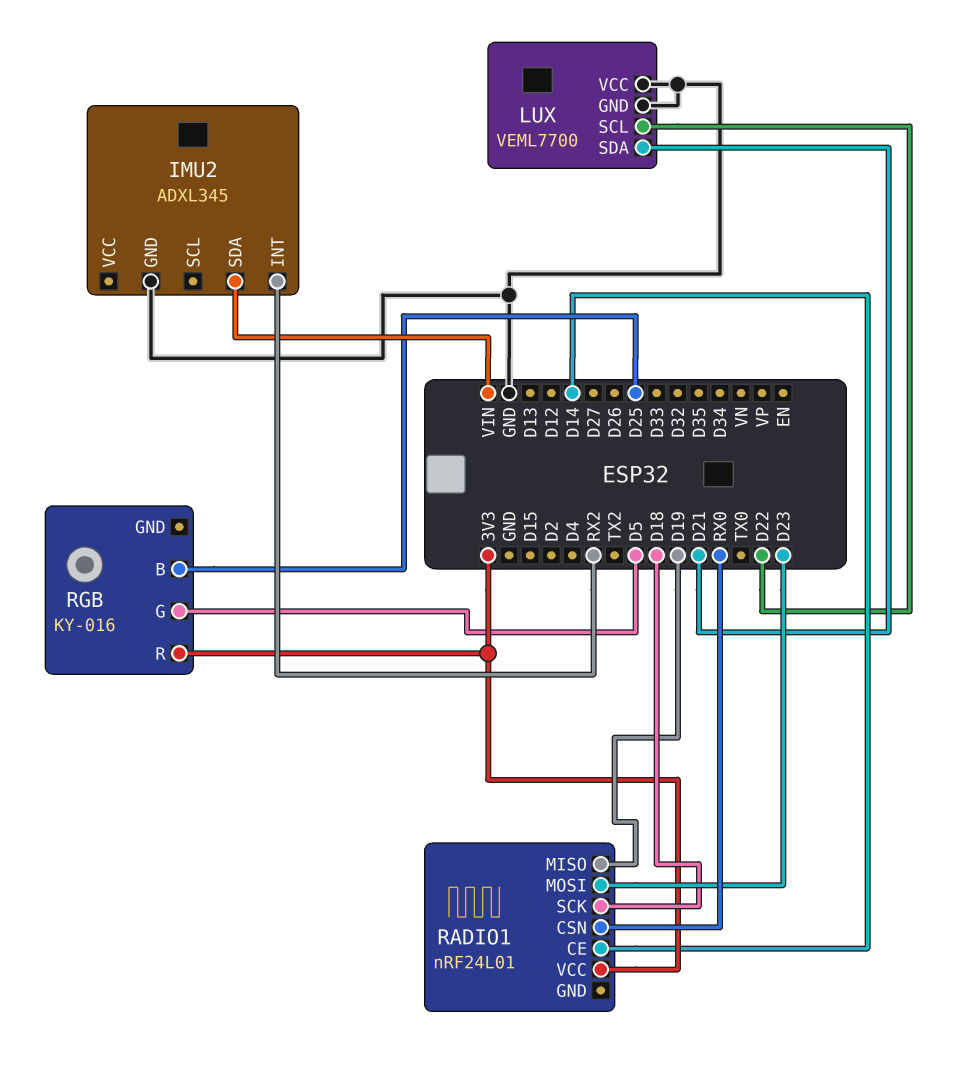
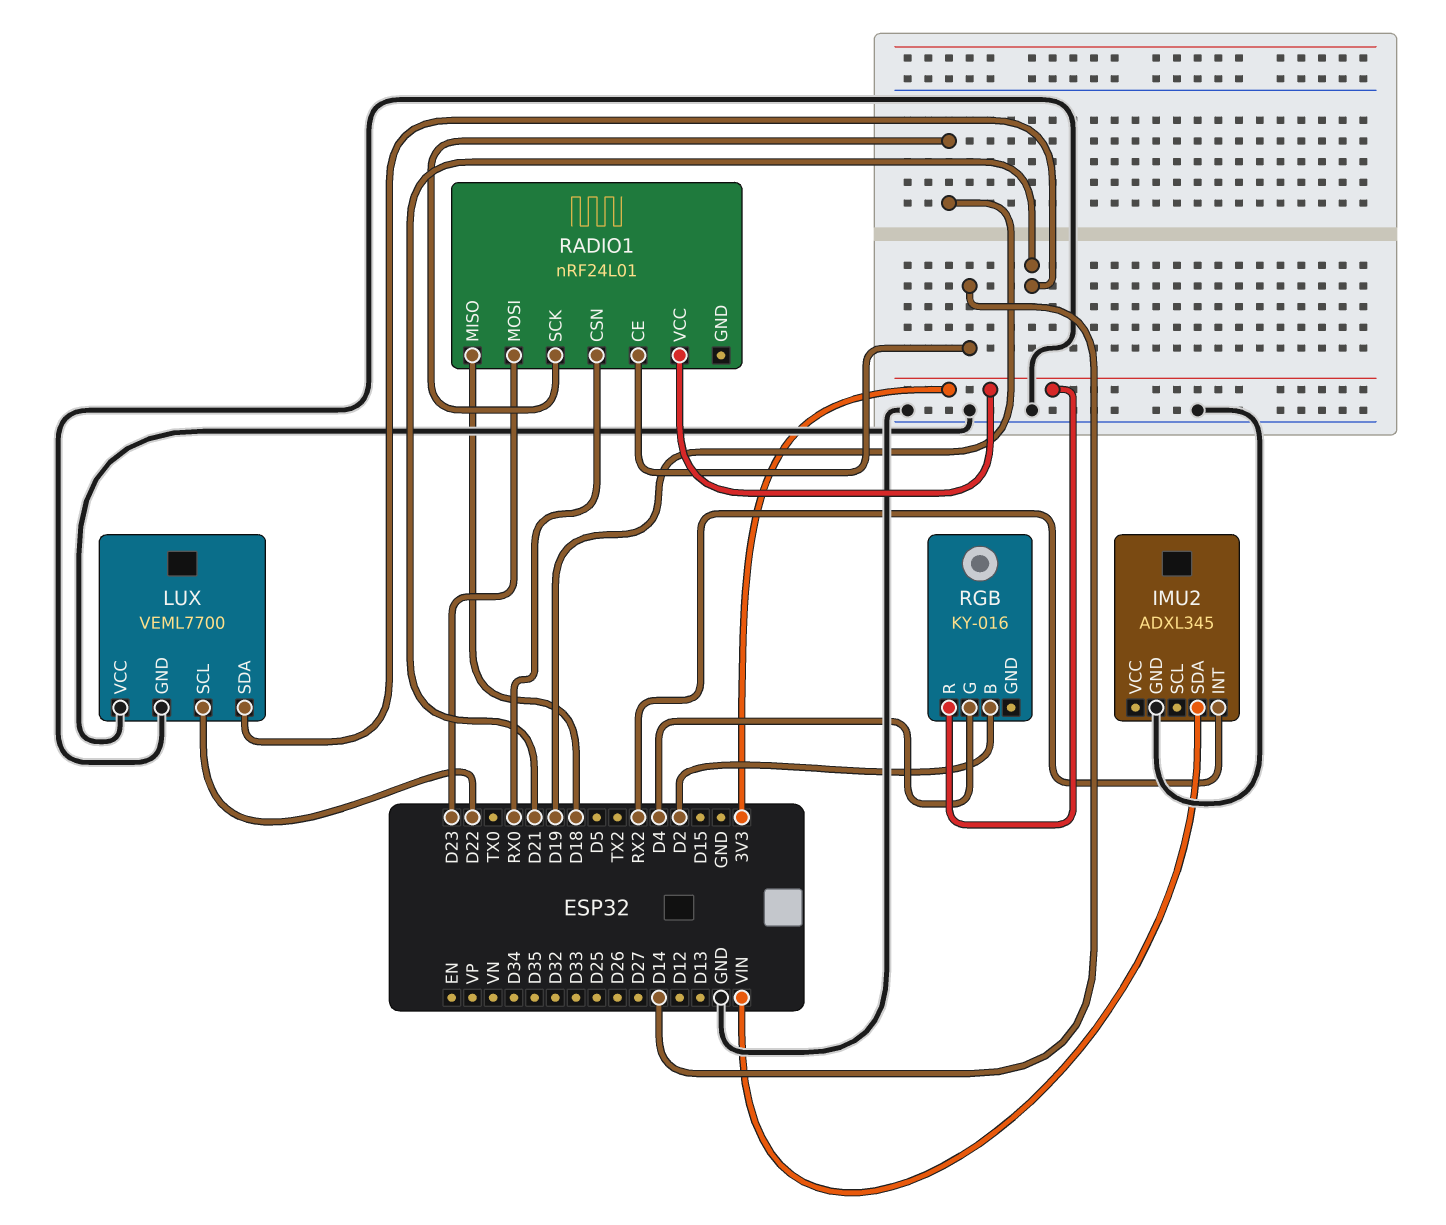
RADIO1 pin MISO: D19 -> D18
RADIO1 pin SCK: D18 -> D19
RGB pin B: D25 -> D2
RGB pin G: D5 -> D4

